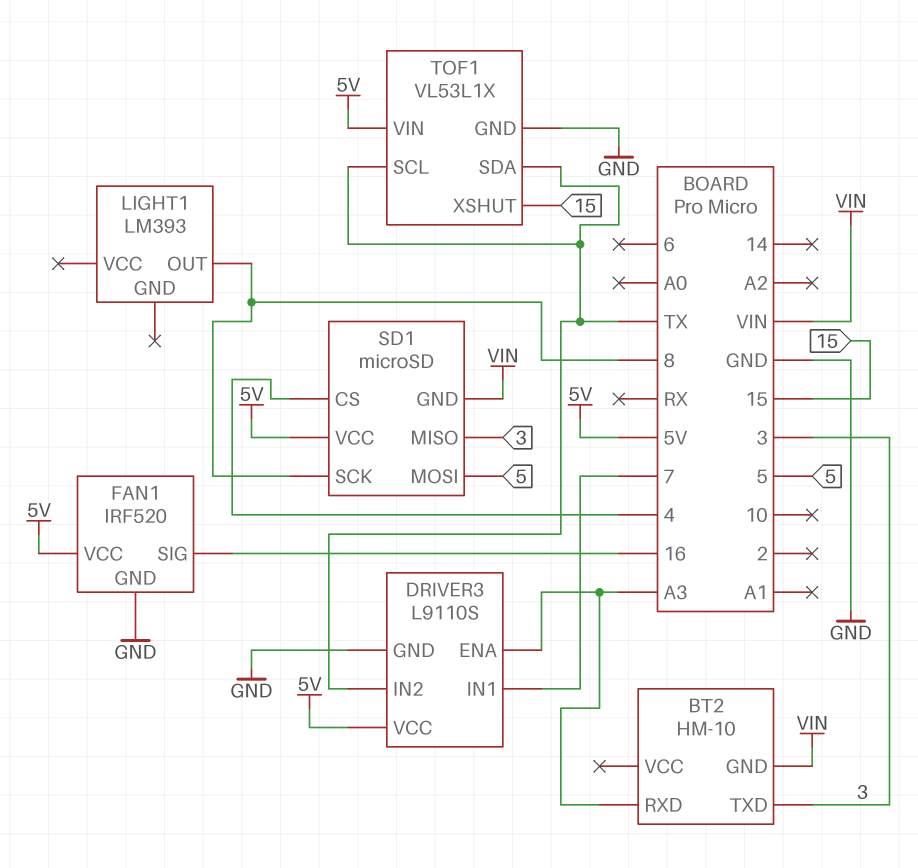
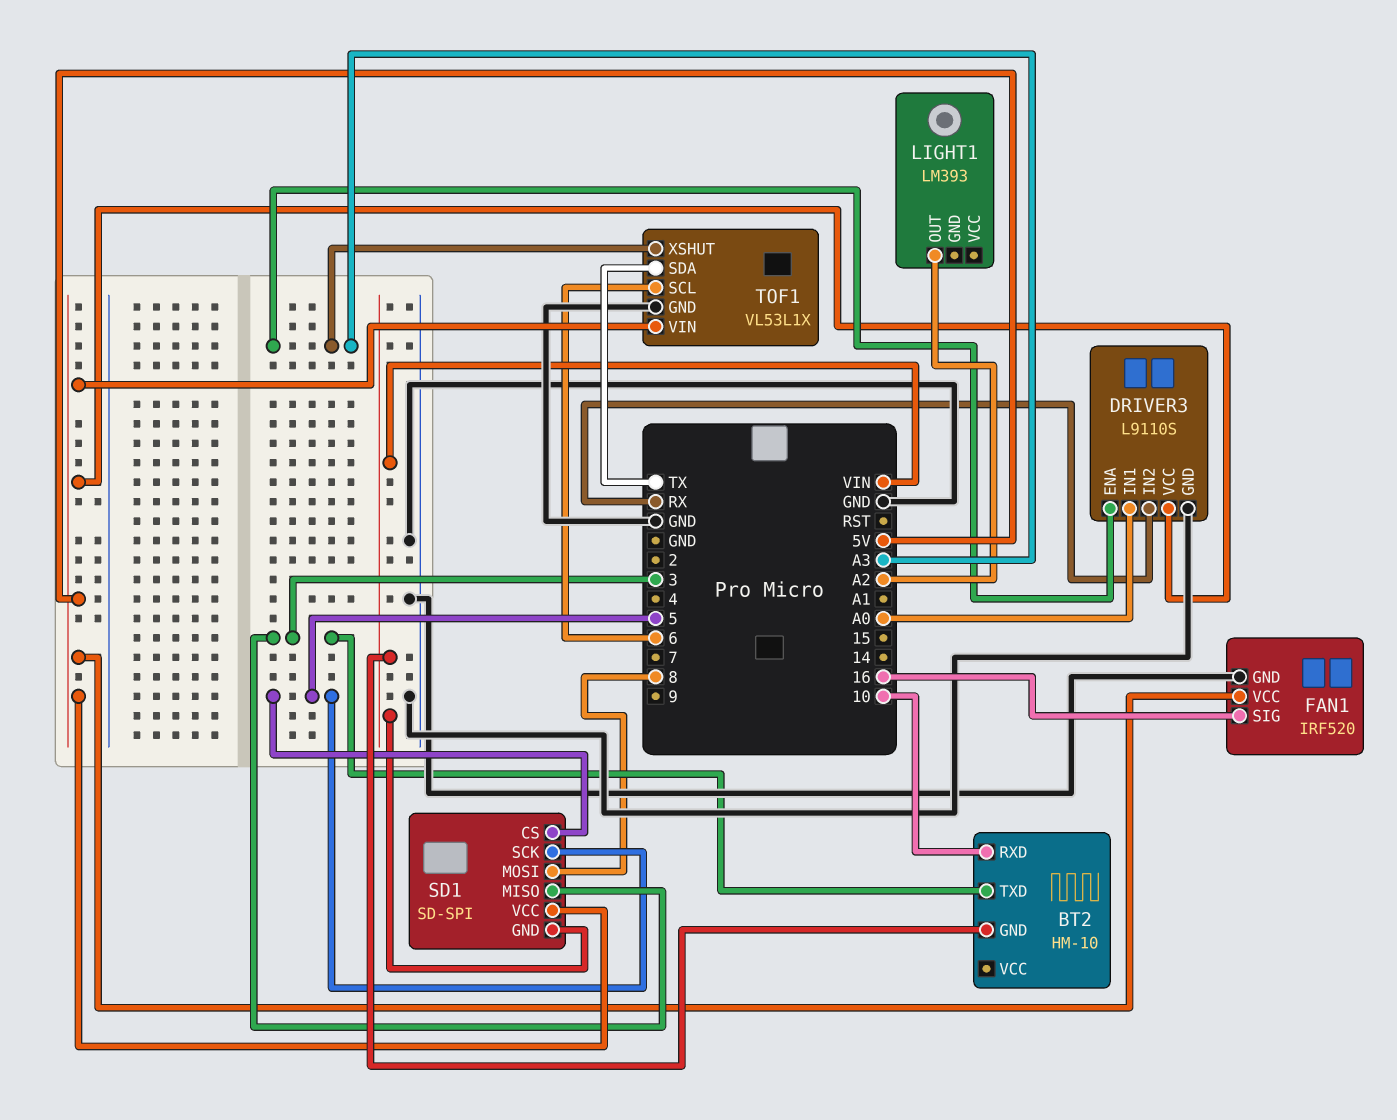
BT2 pin RXD: A3 -> 10
DRIVER3 pin IN1: 7 -> A0
DRIVER3 pin IN2: TX -> RX
LIGHT1 pin OUT: 8 -> A2
SD1: microSD -> SD-SPI
SD1 pin CS: 4 -> 5
SD1 pin MOSI: 5 -> 8
SD1 pin SCK: 8 -> 5
TOF1 pin SCL: TX -> 6
TOF1 pin XSHUT: 15 -> A3

